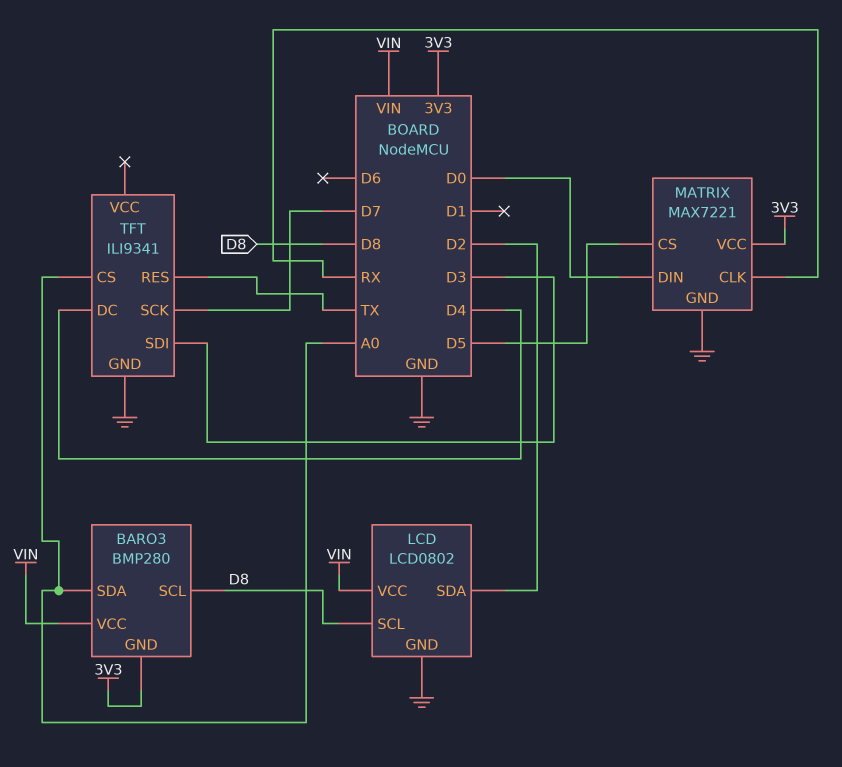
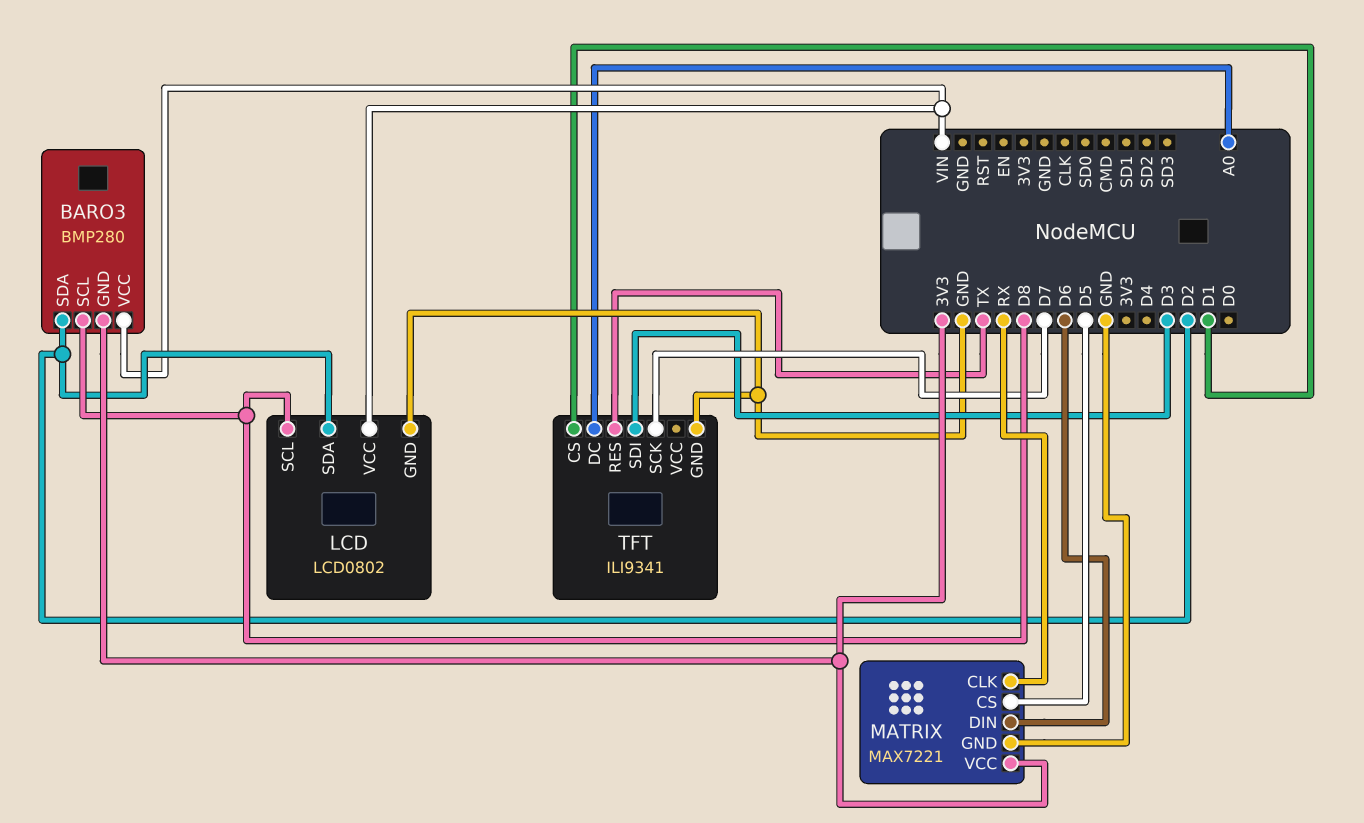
BARO3 pin SDA: A0 -> D2
MATRIX pin DIN: D0 -> D6
TFT pin CS: A0 -> D1
TFT pin DC: D4 -> A0

